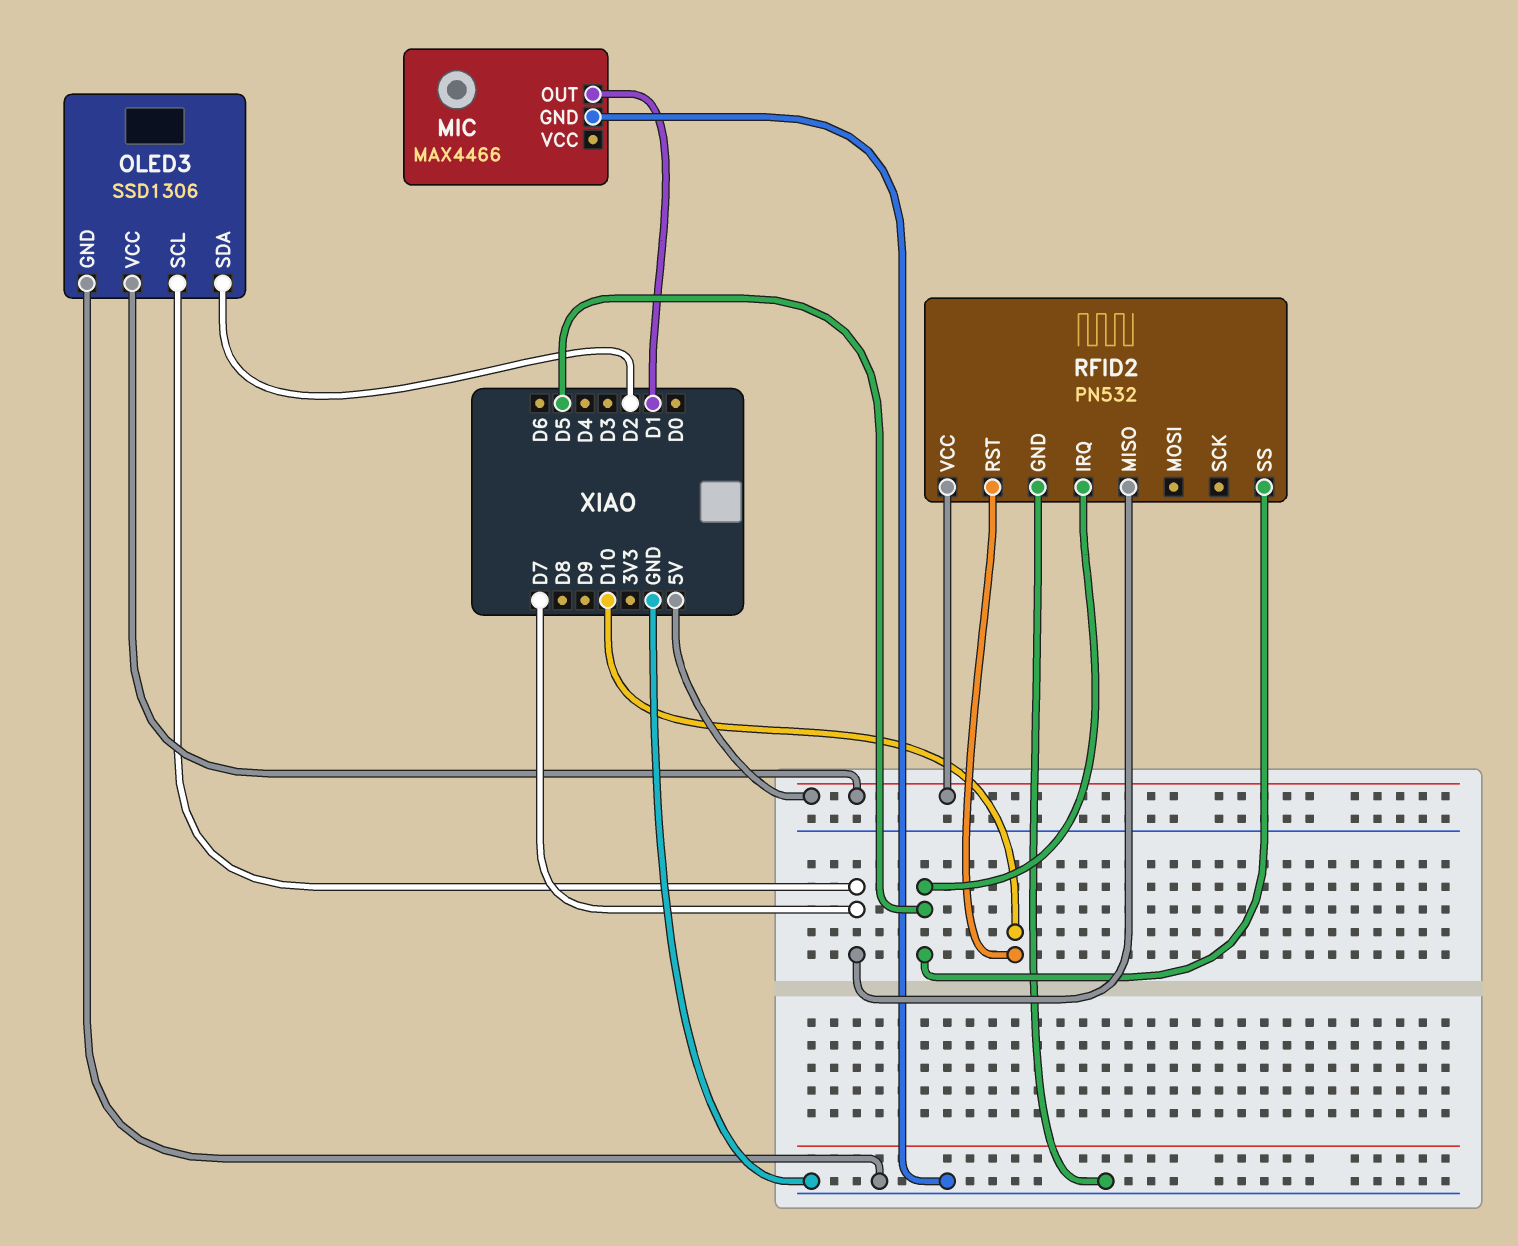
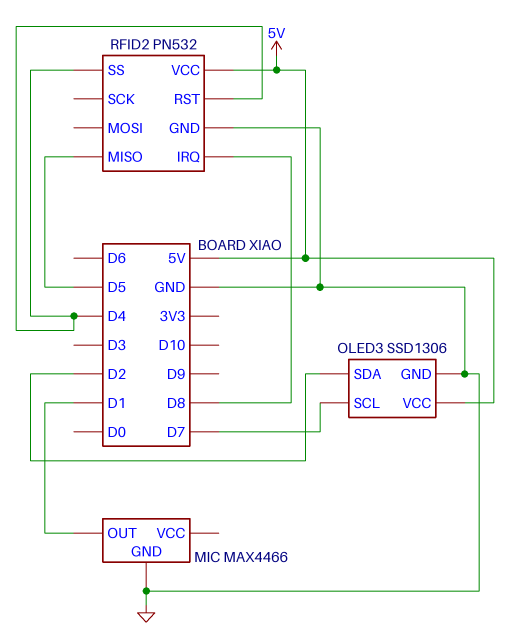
RFID2 pin IRQ: D5 -> D8
RFID2 pin MISO: D7 -> D5
RFID2 pin RST: D10 -> D4
RFID2 pin SS: D5 -> D4

